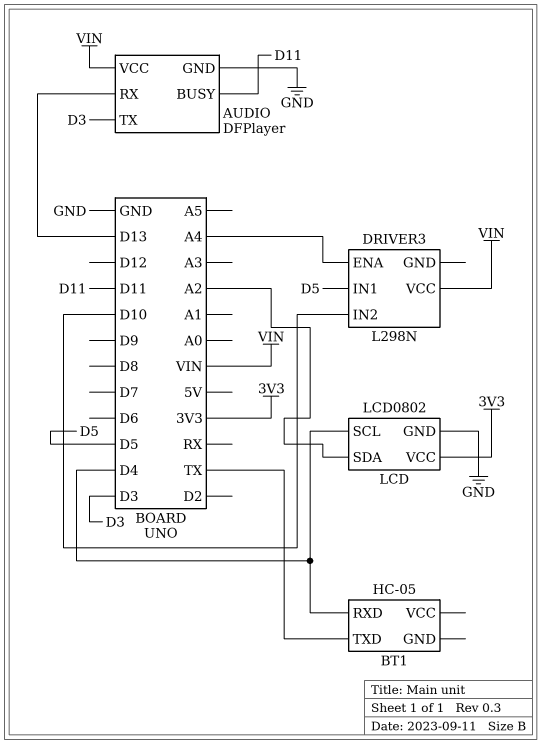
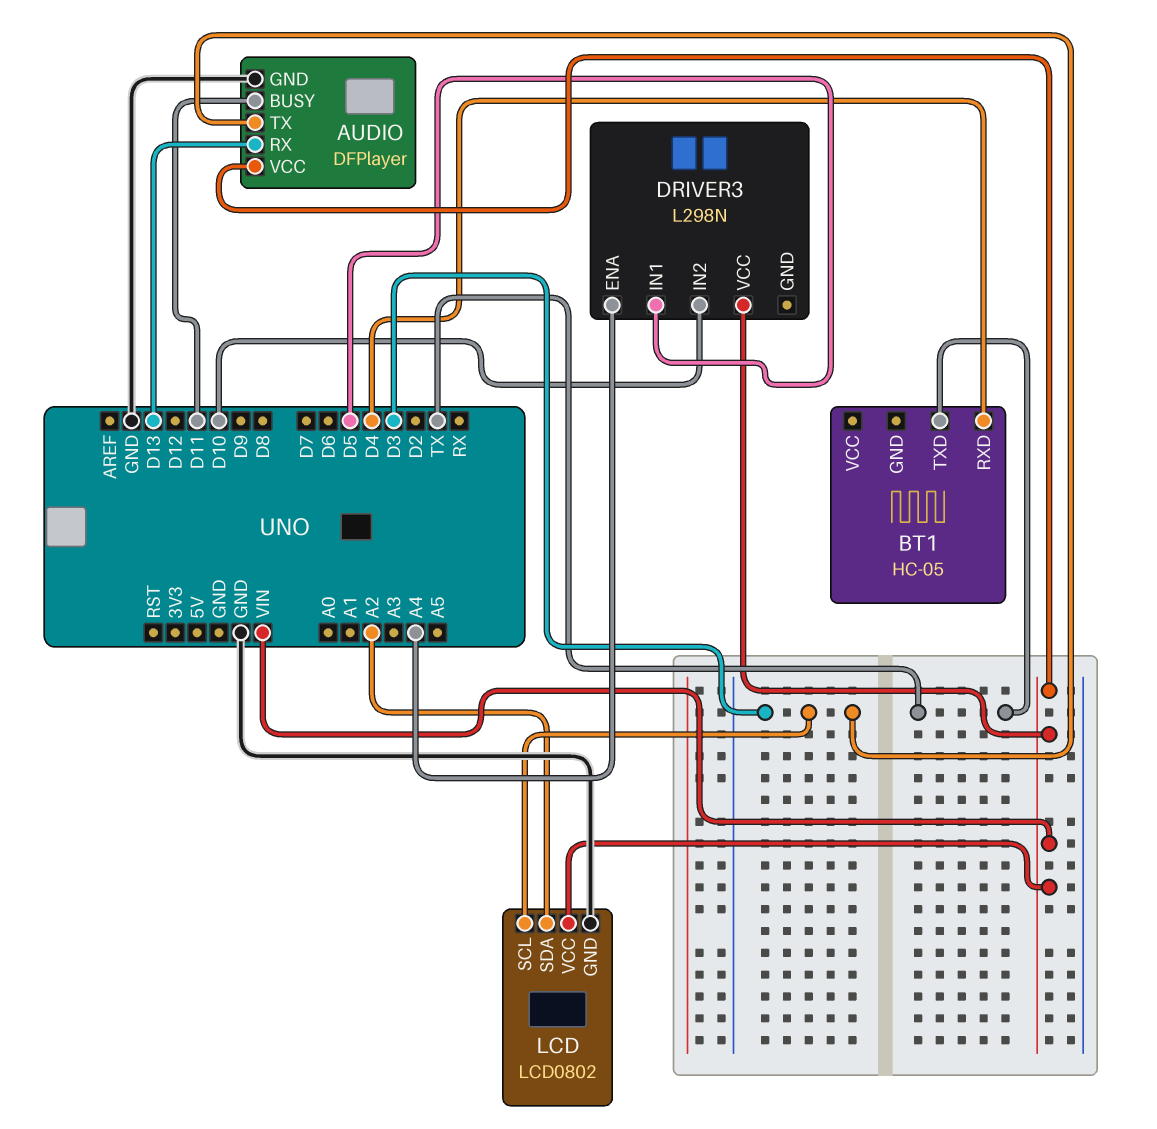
LCD pin SCL: D4 -> D3
LCD pin VCC: 3V3 -> VIN

